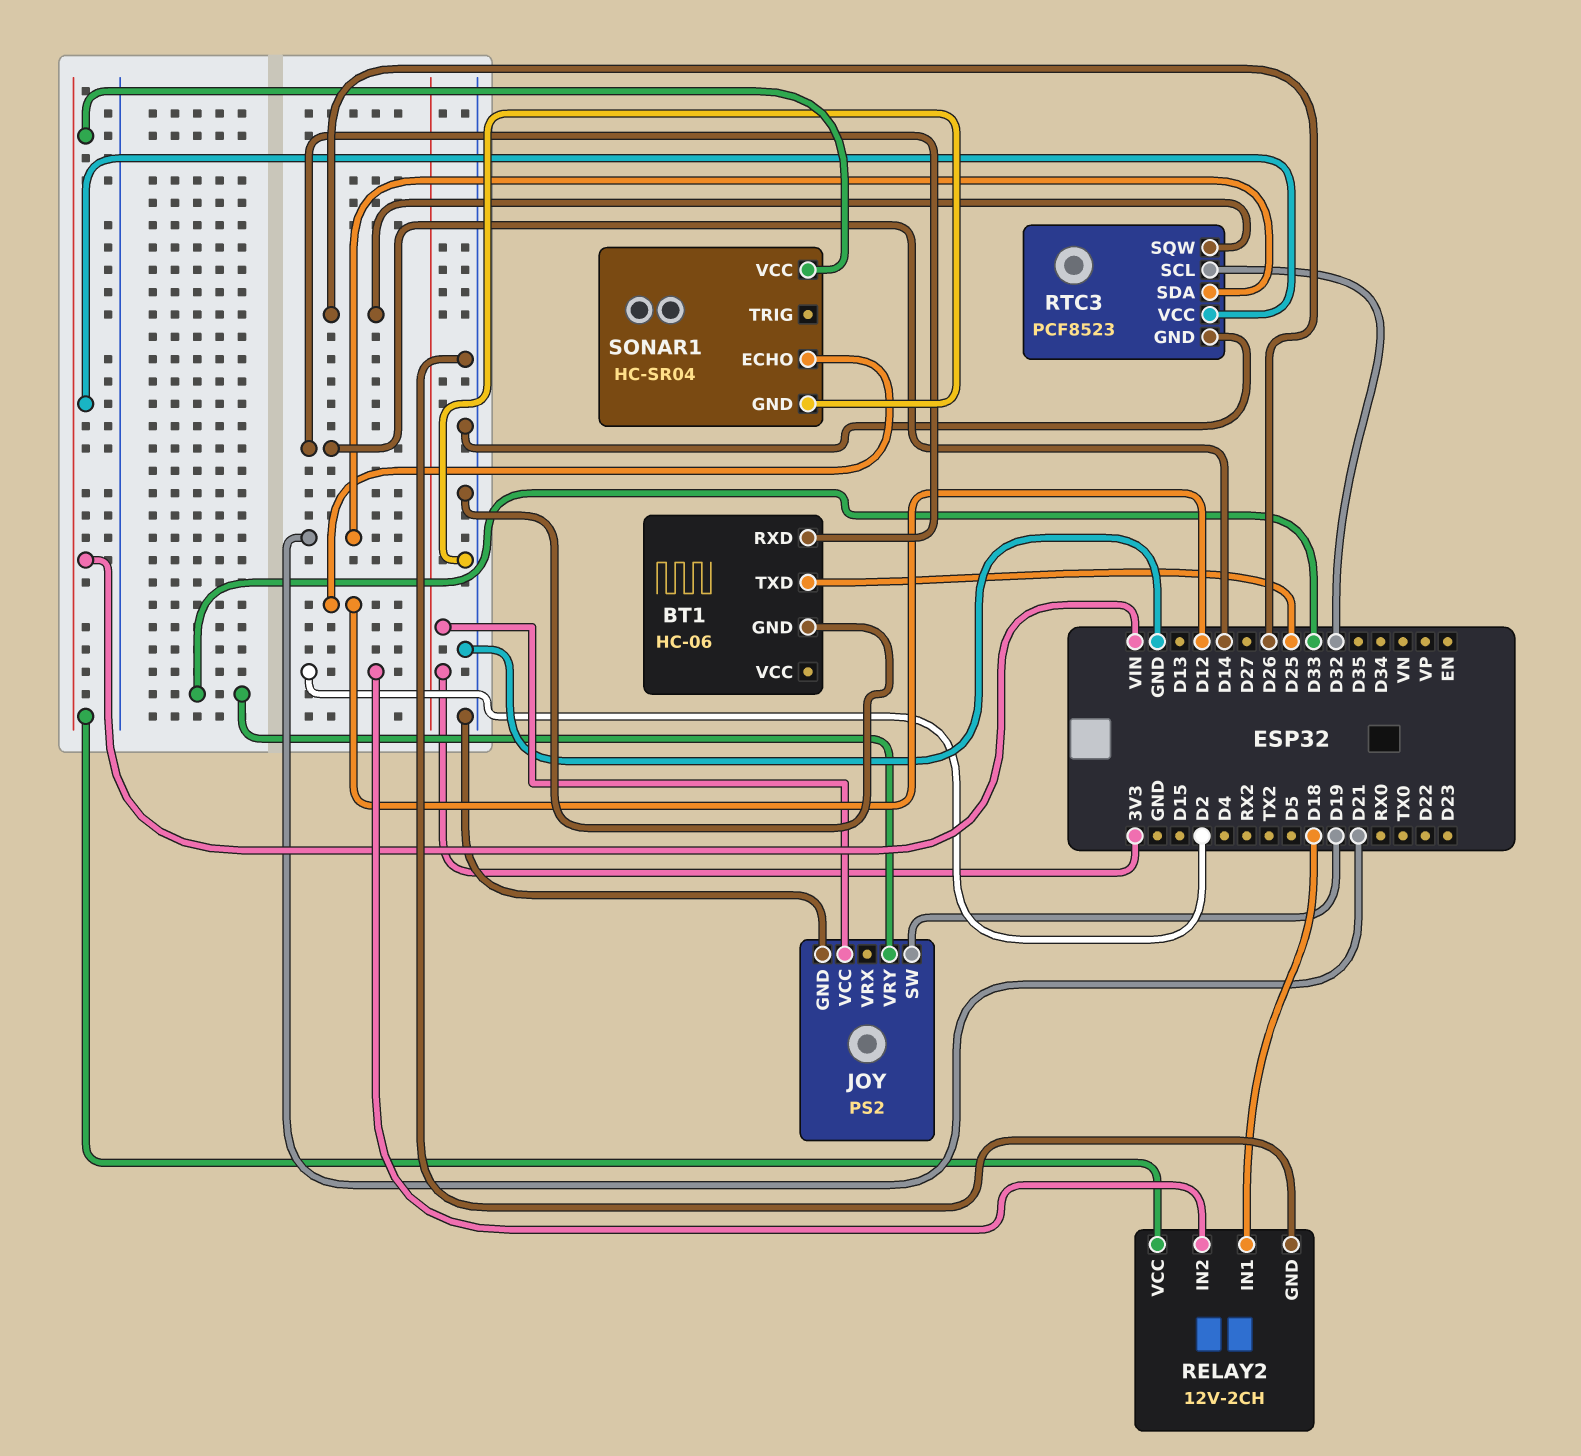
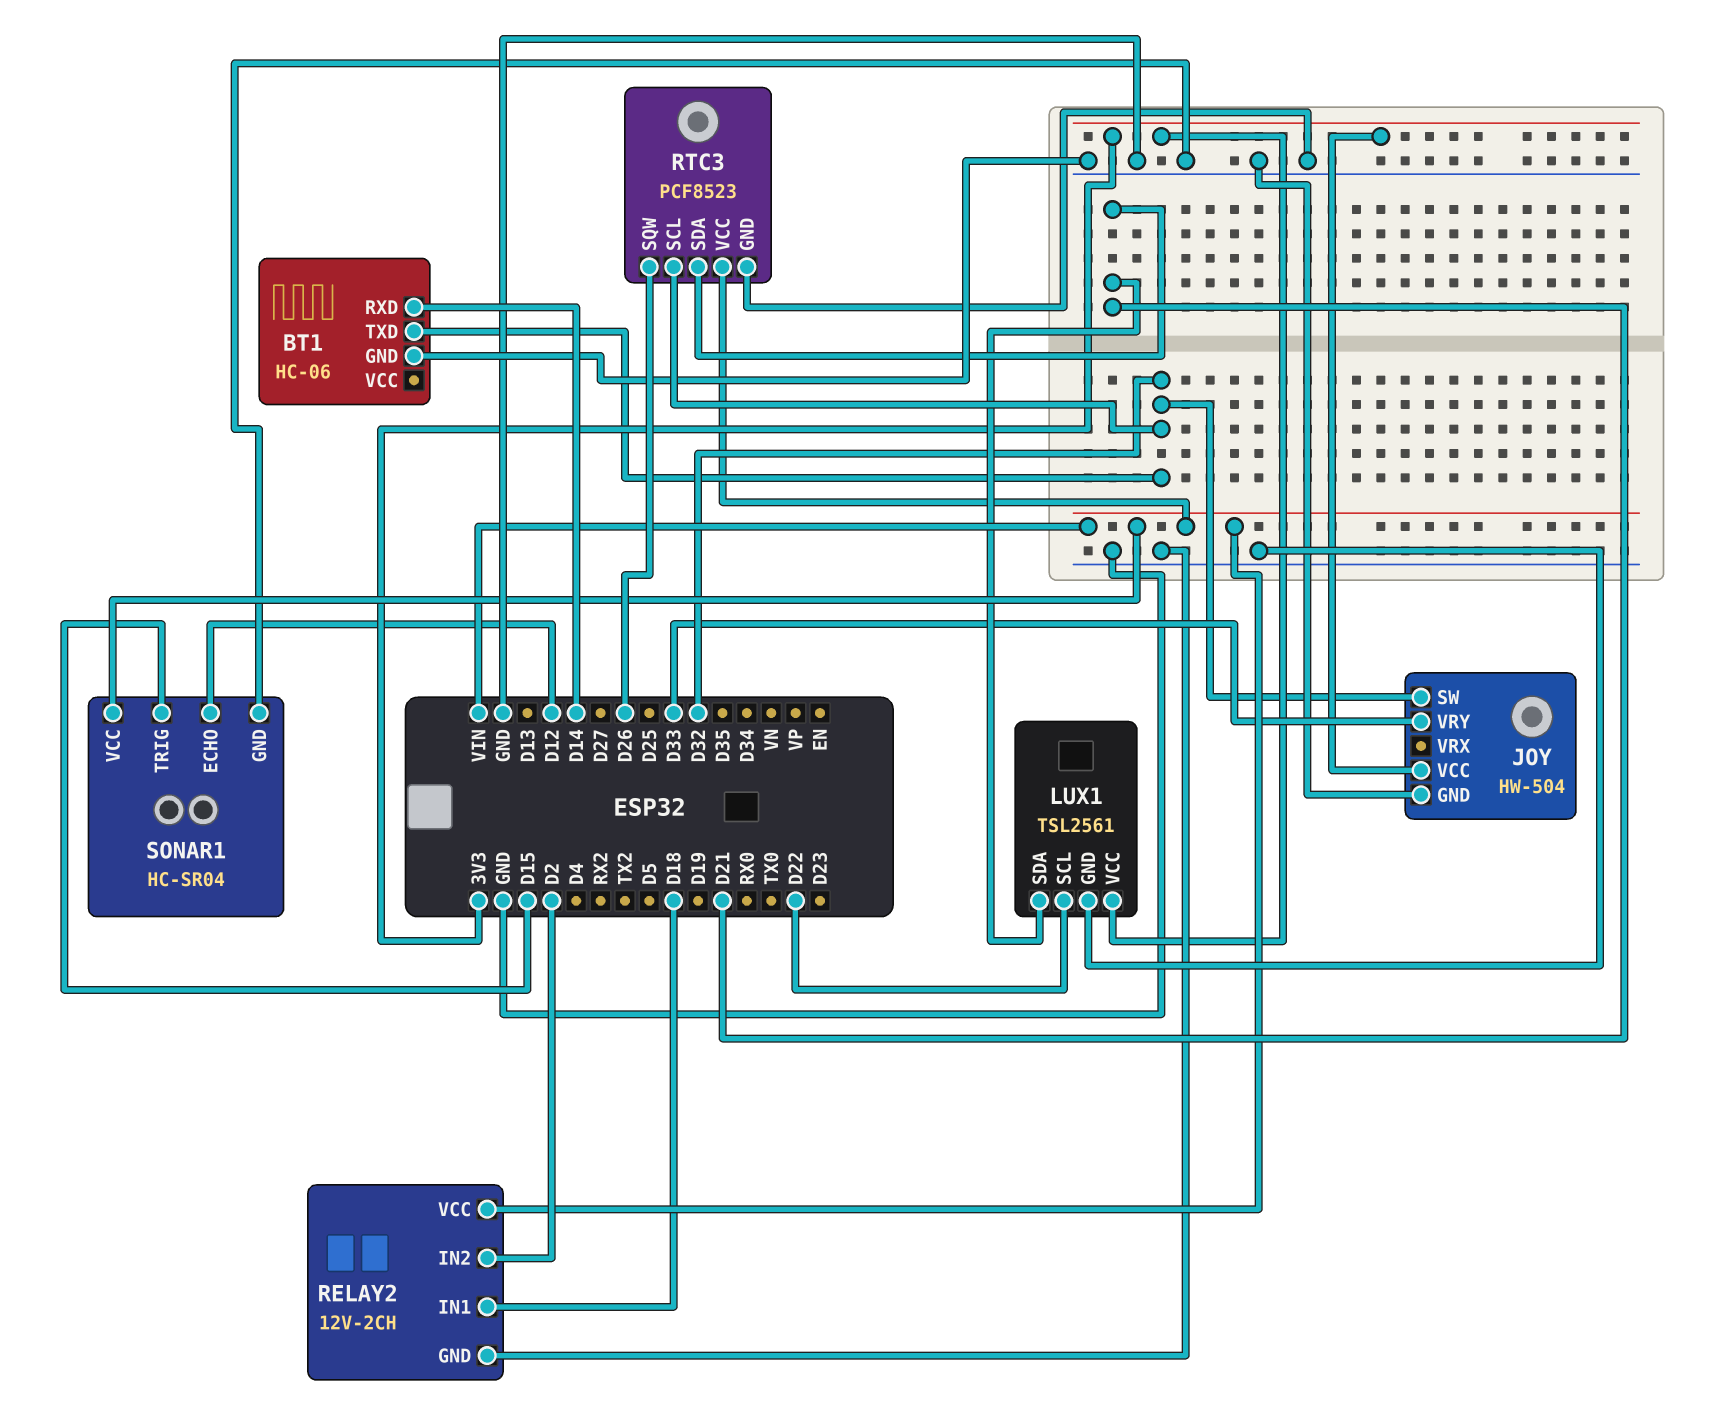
BT1 pin TXD: D25 -> D32
JOY: PS2 -> HW-504
JOY pin SW: D19 -> D32
LUX1: none -> TSL2561
LUX1 pin GND: none -> GND
LUX1 pin SCL: none -> D22
LUX1 pin SDA: none -> D21
LUX1 pin VCC: none -> 3V3
SONAR1 pin TRIG: none -> D15

